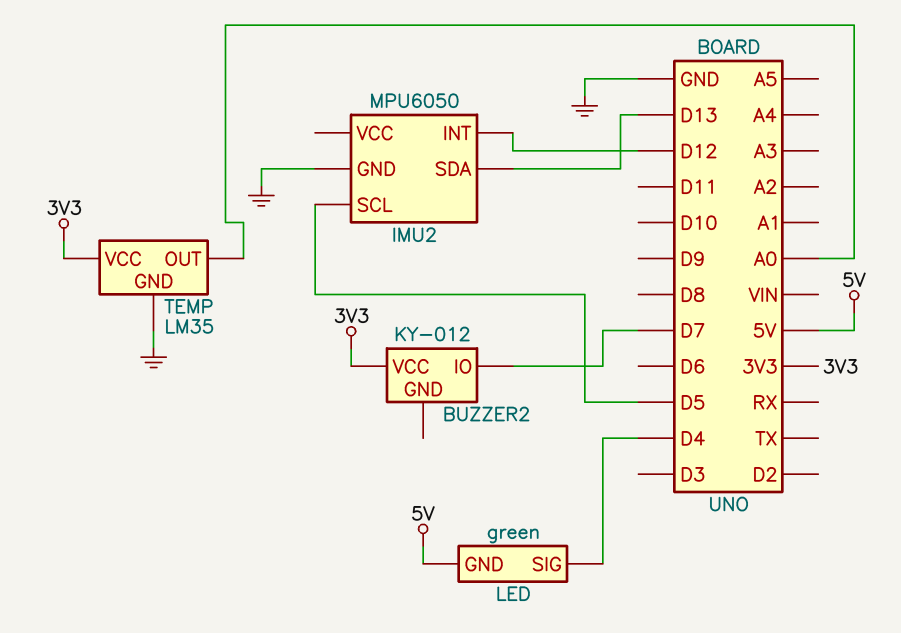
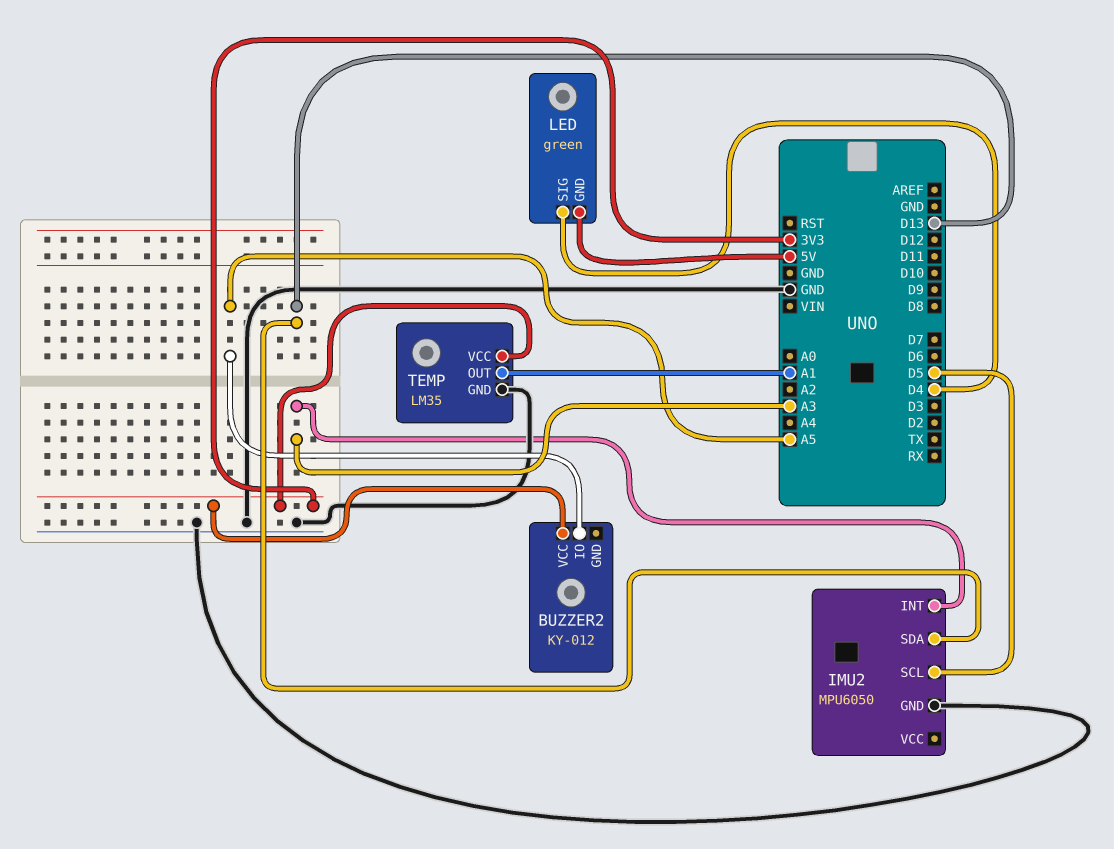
BUZZER2 pin IO: D7 -> A5
IMU2 pin INT: D12 -> A3
TEMP pin OUT: A0 -> A1

